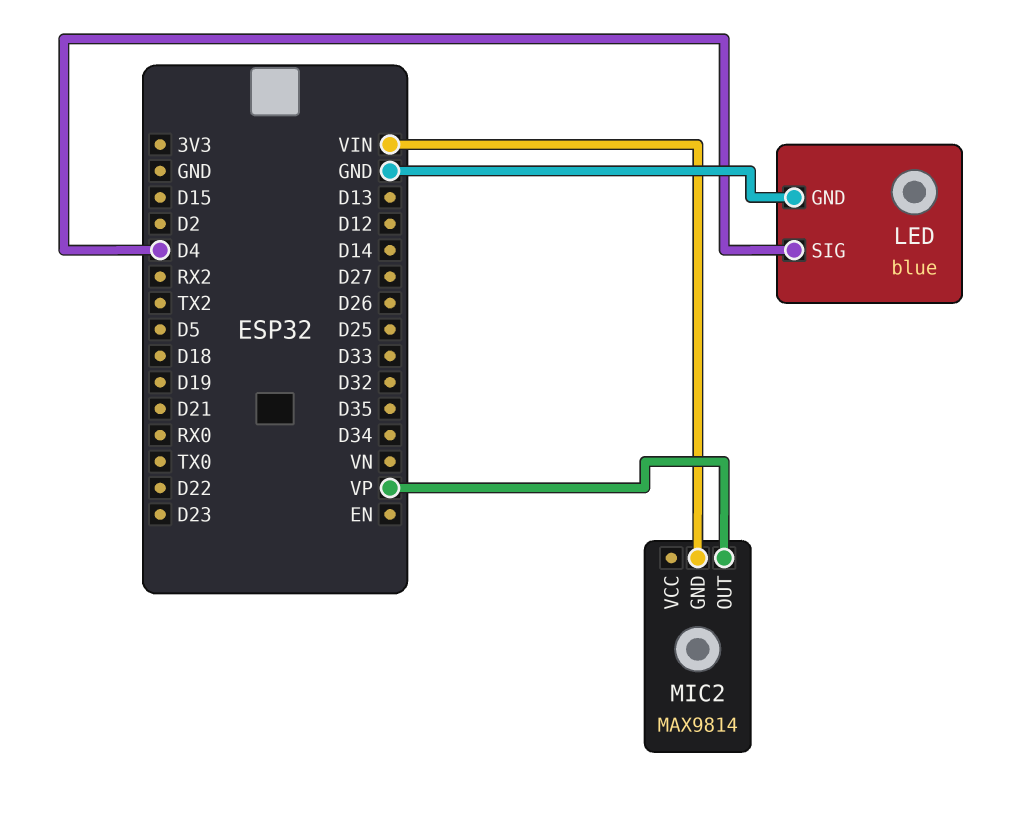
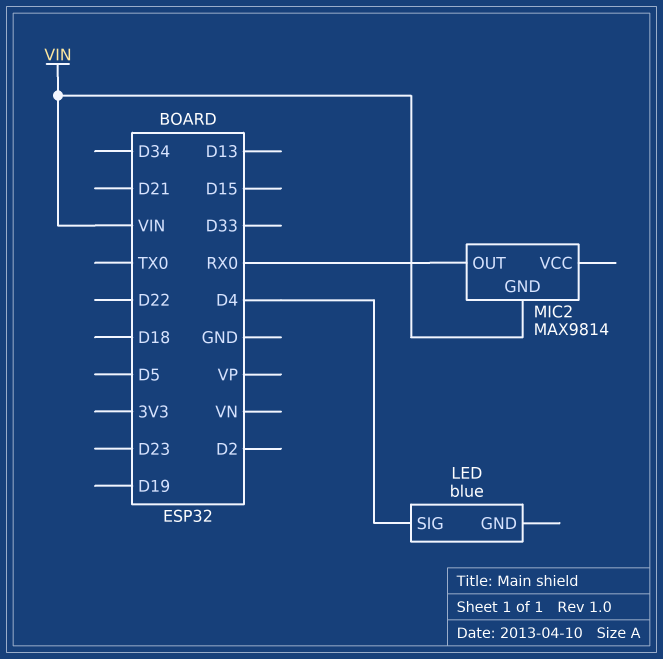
LED pin GND: GND -> none
MIC2 pin OUT: VP -> RX0

